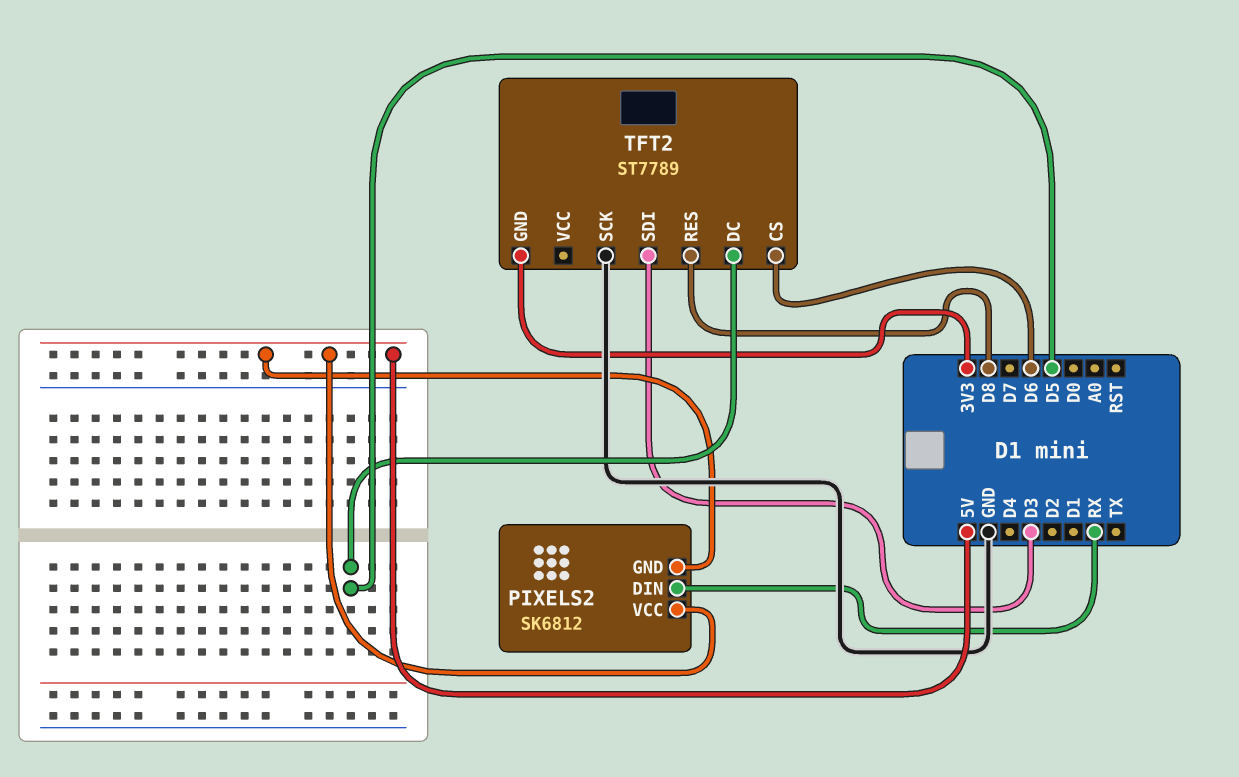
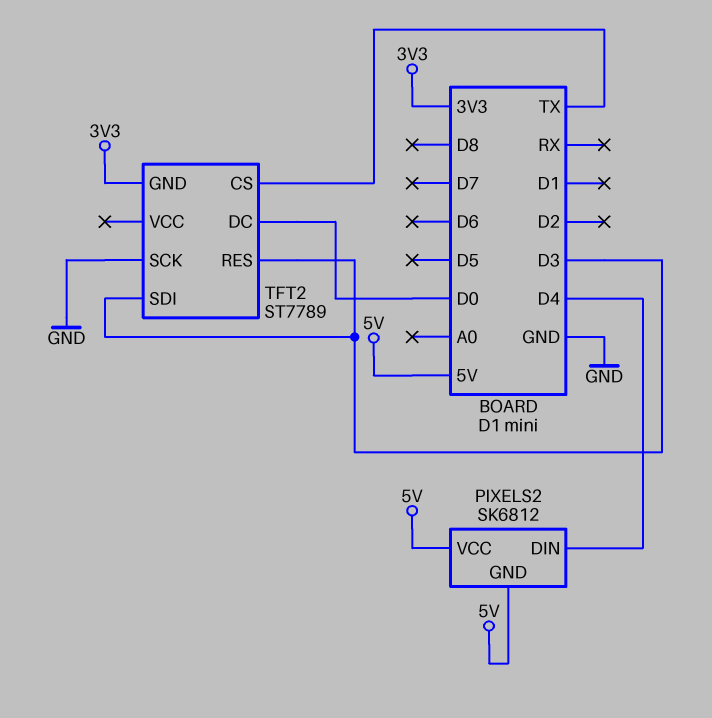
PIXELS2 pin DIN: RX -> D4
TFT2 pin CS: D6 -> TX
TFT2 pin DC: D5 -> D0
TFT2 pin RES: D8 -> D3

